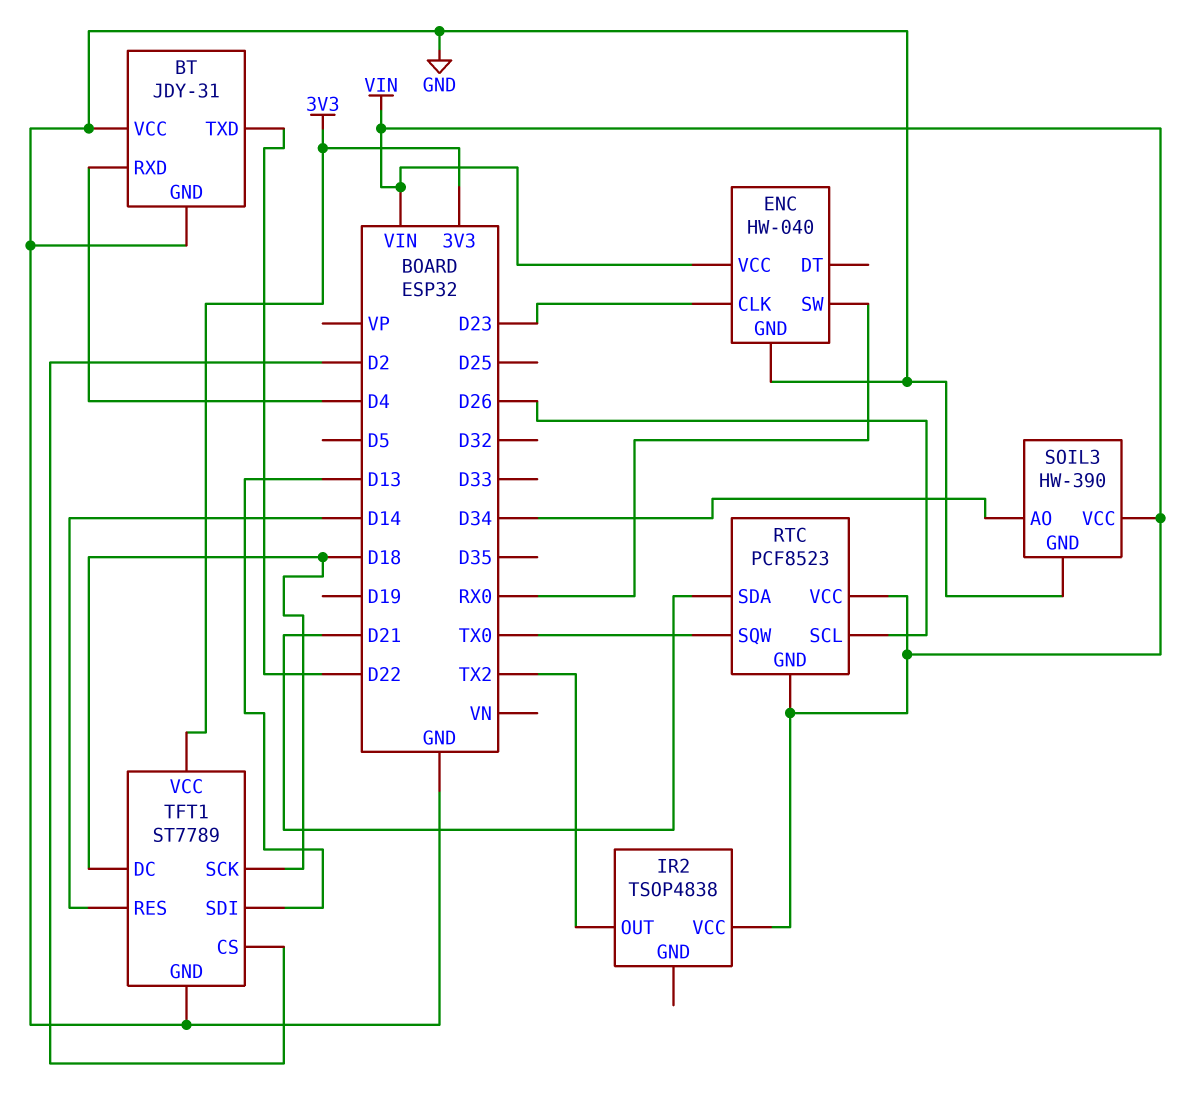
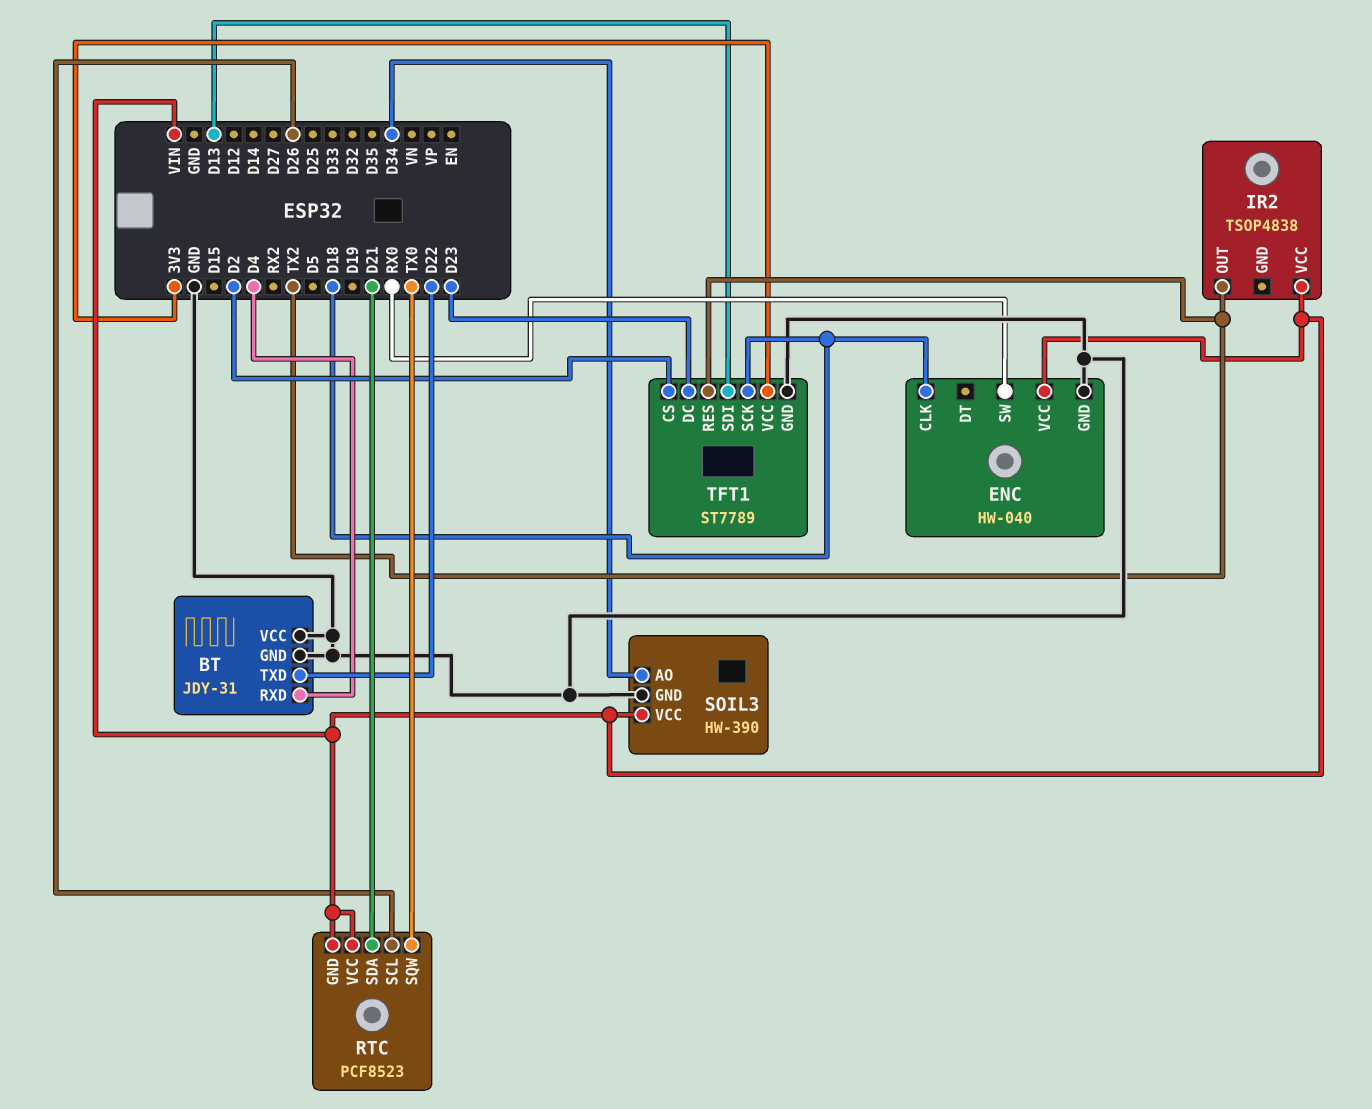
ENC pin CLK: D23 -> D18
TFT1 pin DC: D18 -> D23
TFT1 pin RES: D14 -> TX2

